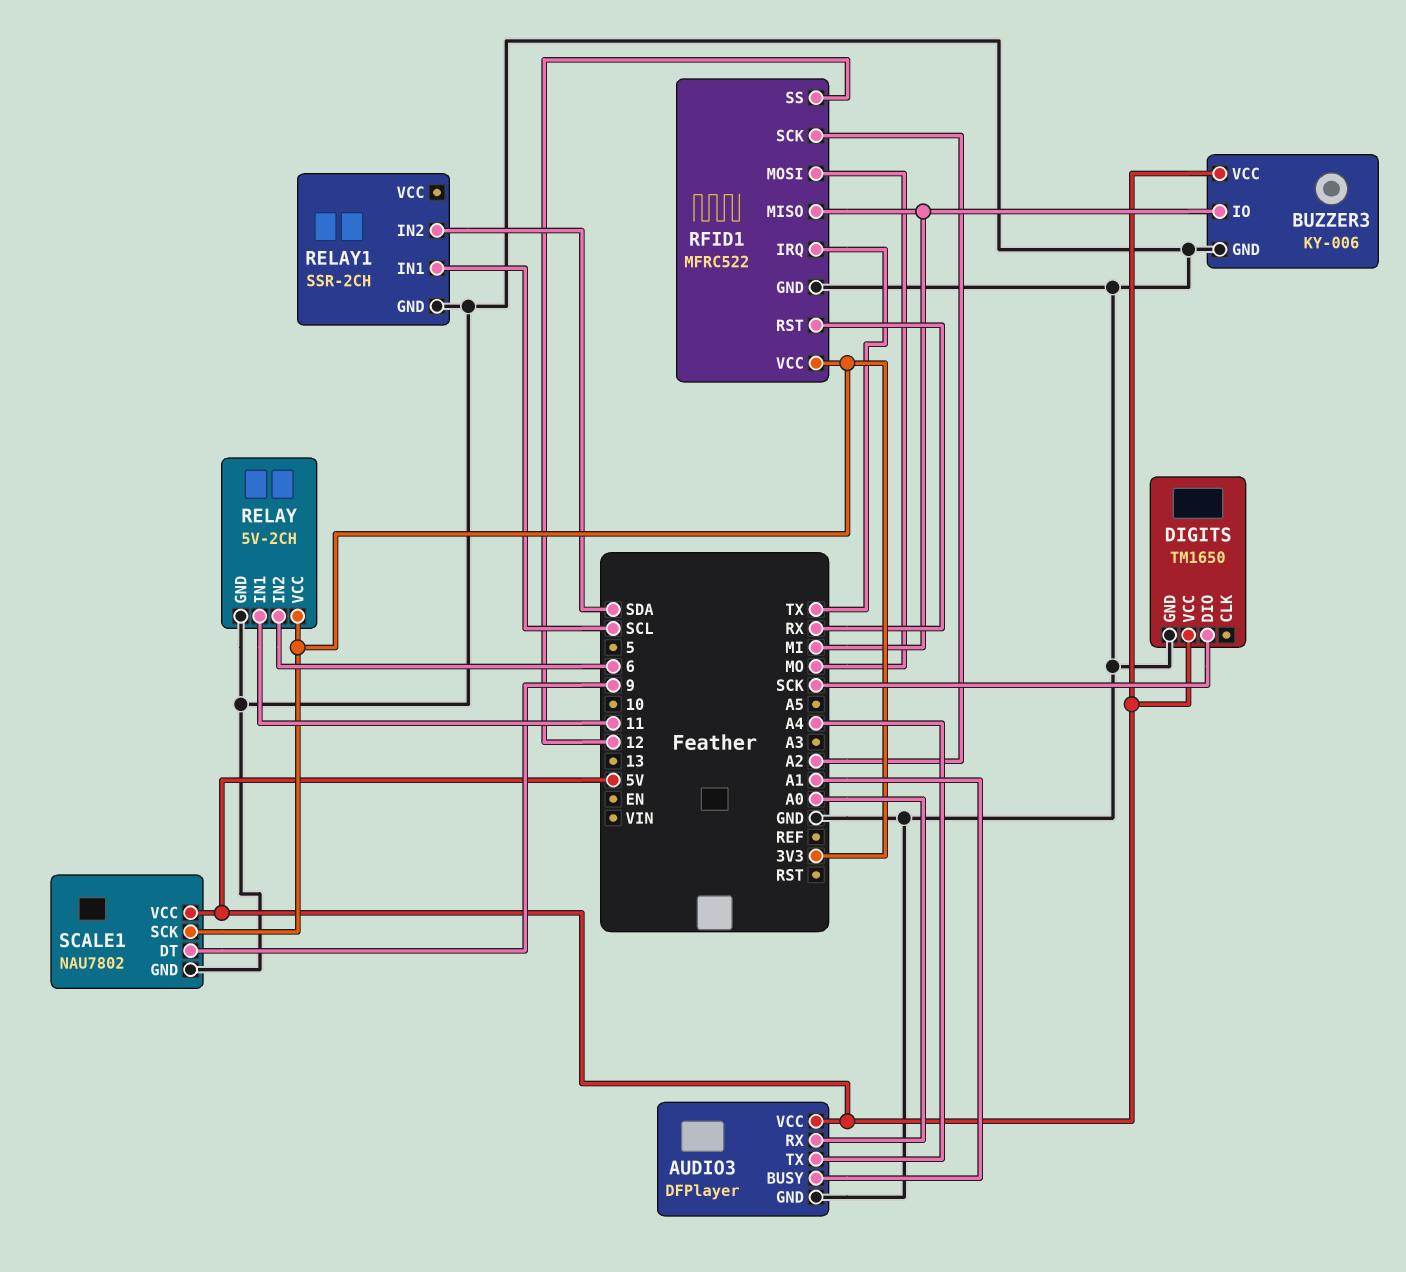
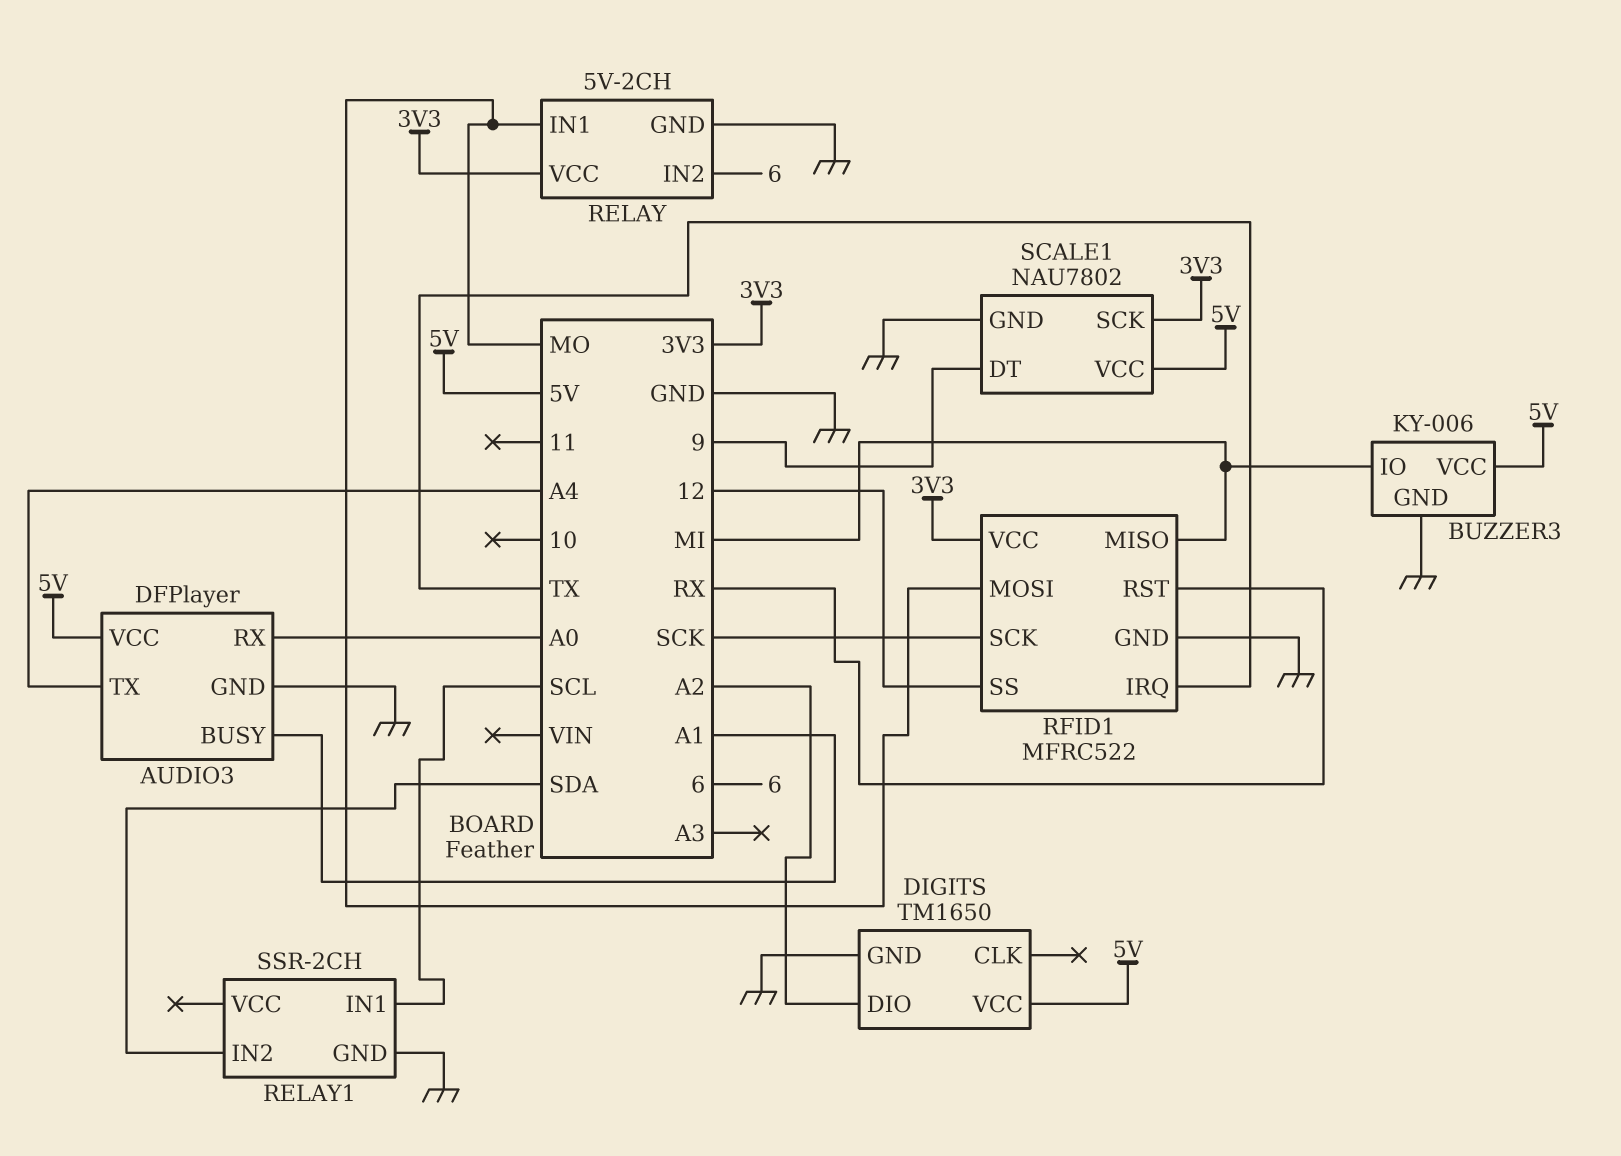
DIGITS pin DIO: SCK -> A2
RELAY pin IN1: 11 -> MO
RFID1 pin SCK: A2 -> SCK

